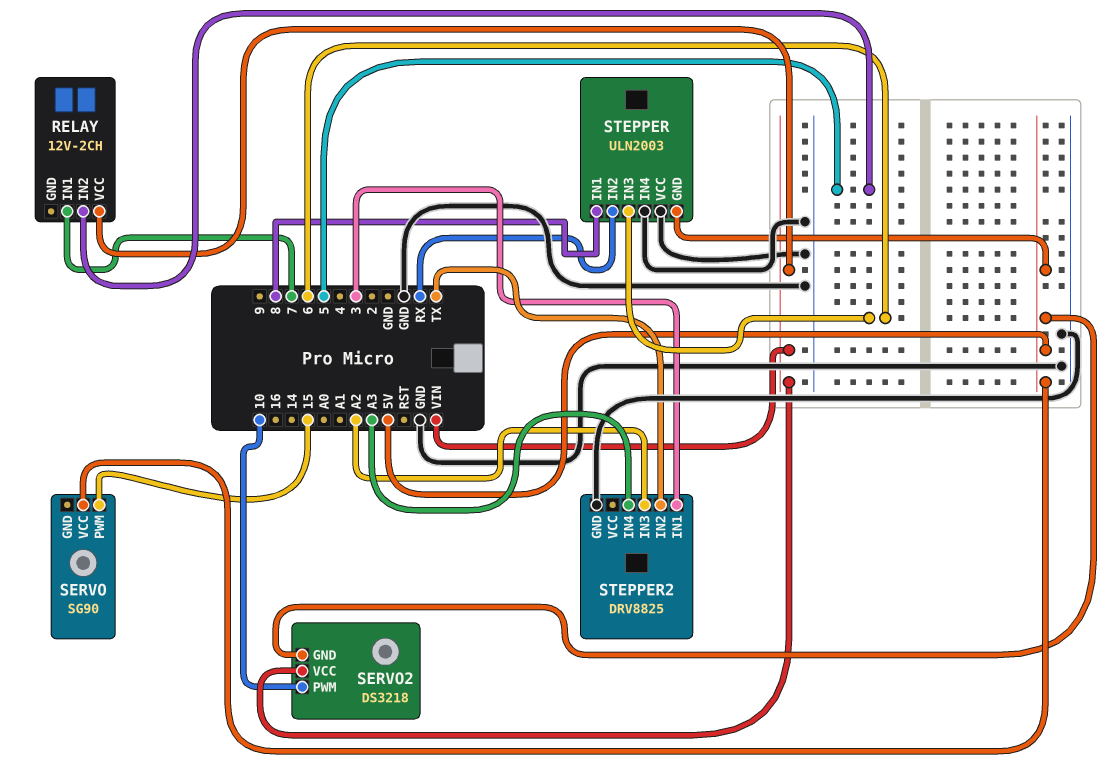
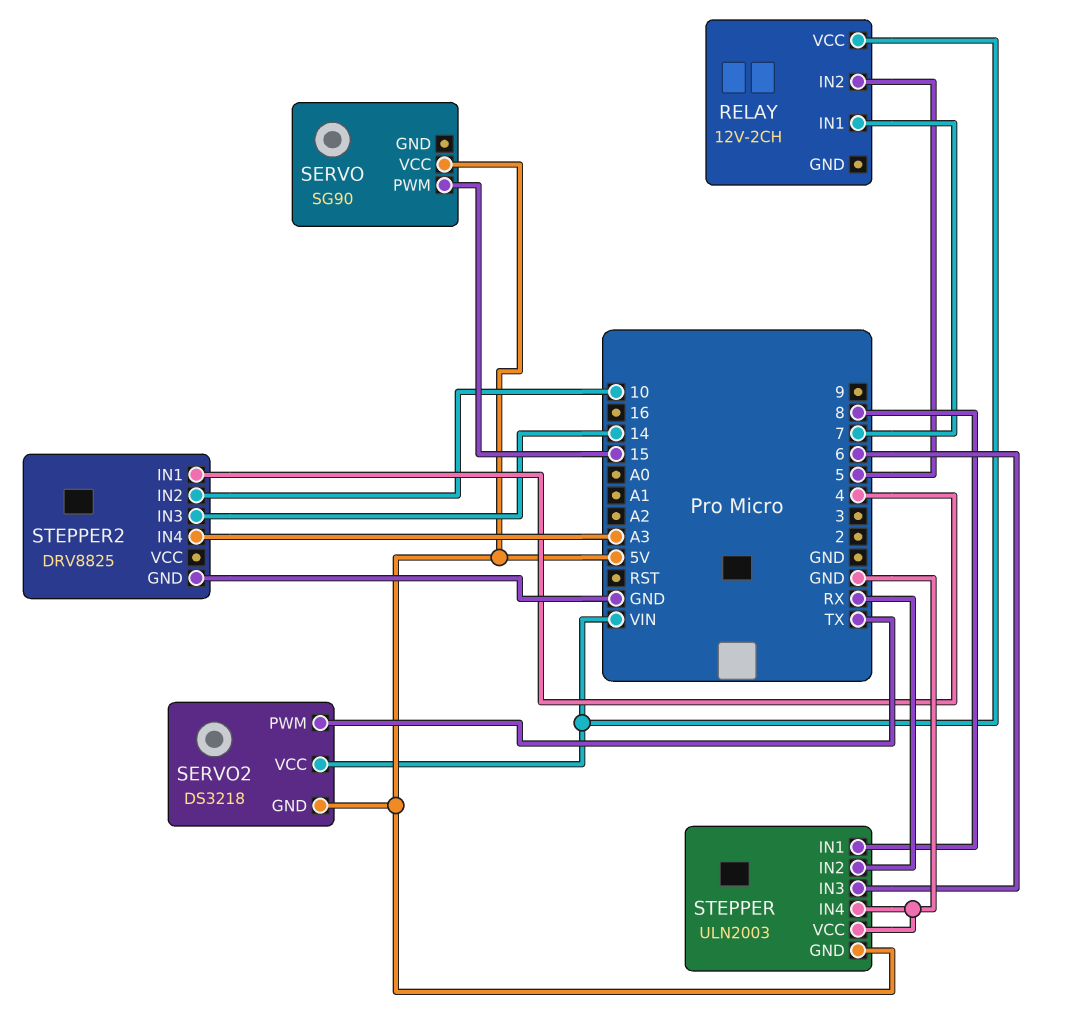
SERVO2 pin PWM: 10 -> TX
STEPPER2 pin IN1: 3 -> 4
STEPPER2 pin IN2: TX -> 10
STEPPER2 pin IN3: A2 -> 14

